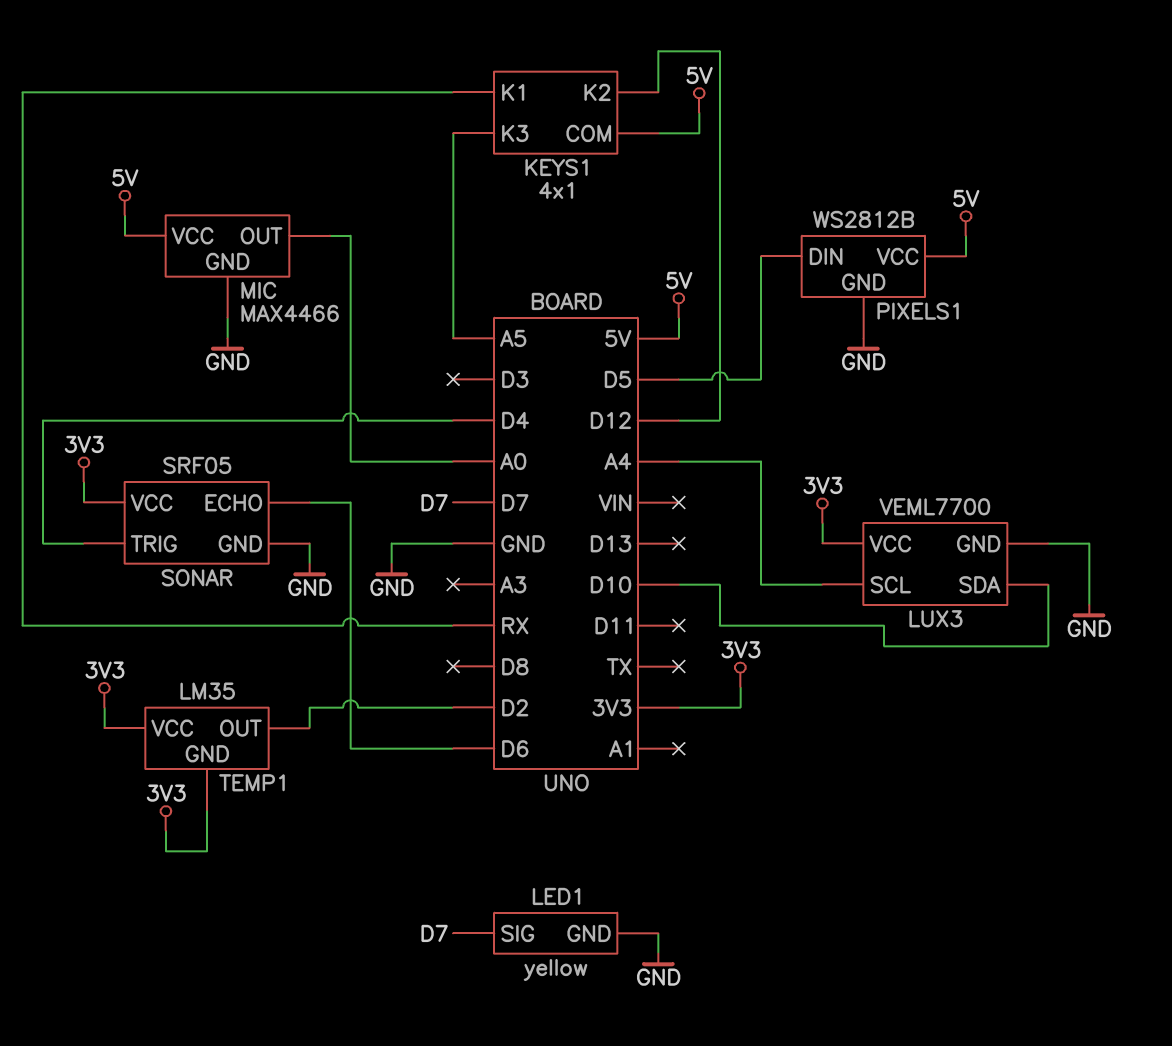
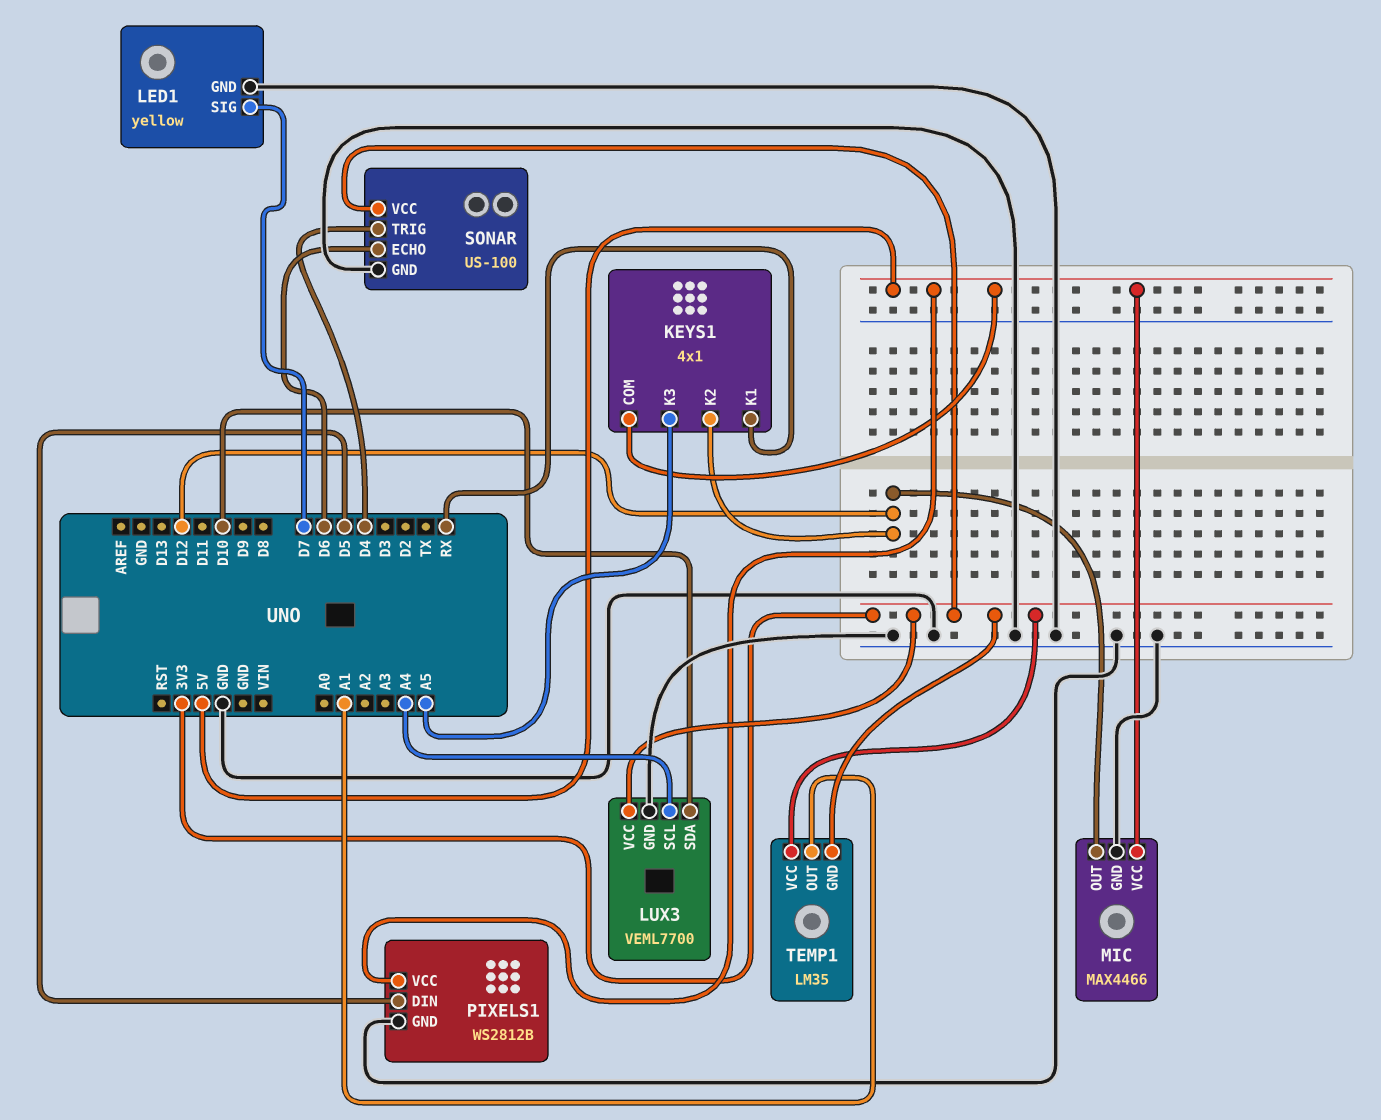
MIC pin OUT: A0 -> D12
SONAR: SRF05 -> US-100
TEMP1 pin OUT: D2 -> A1

